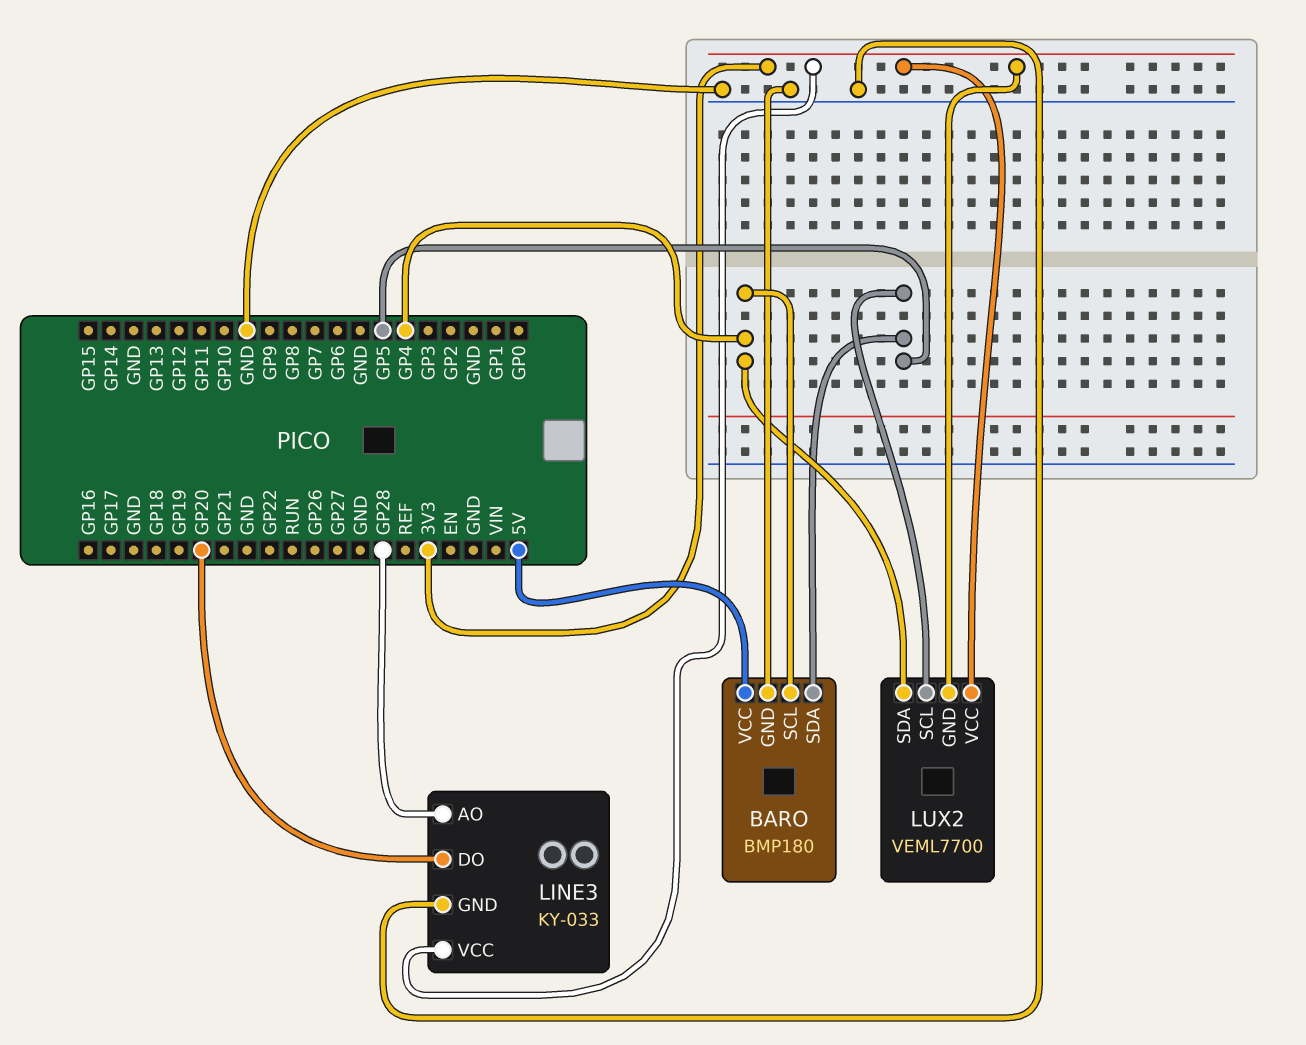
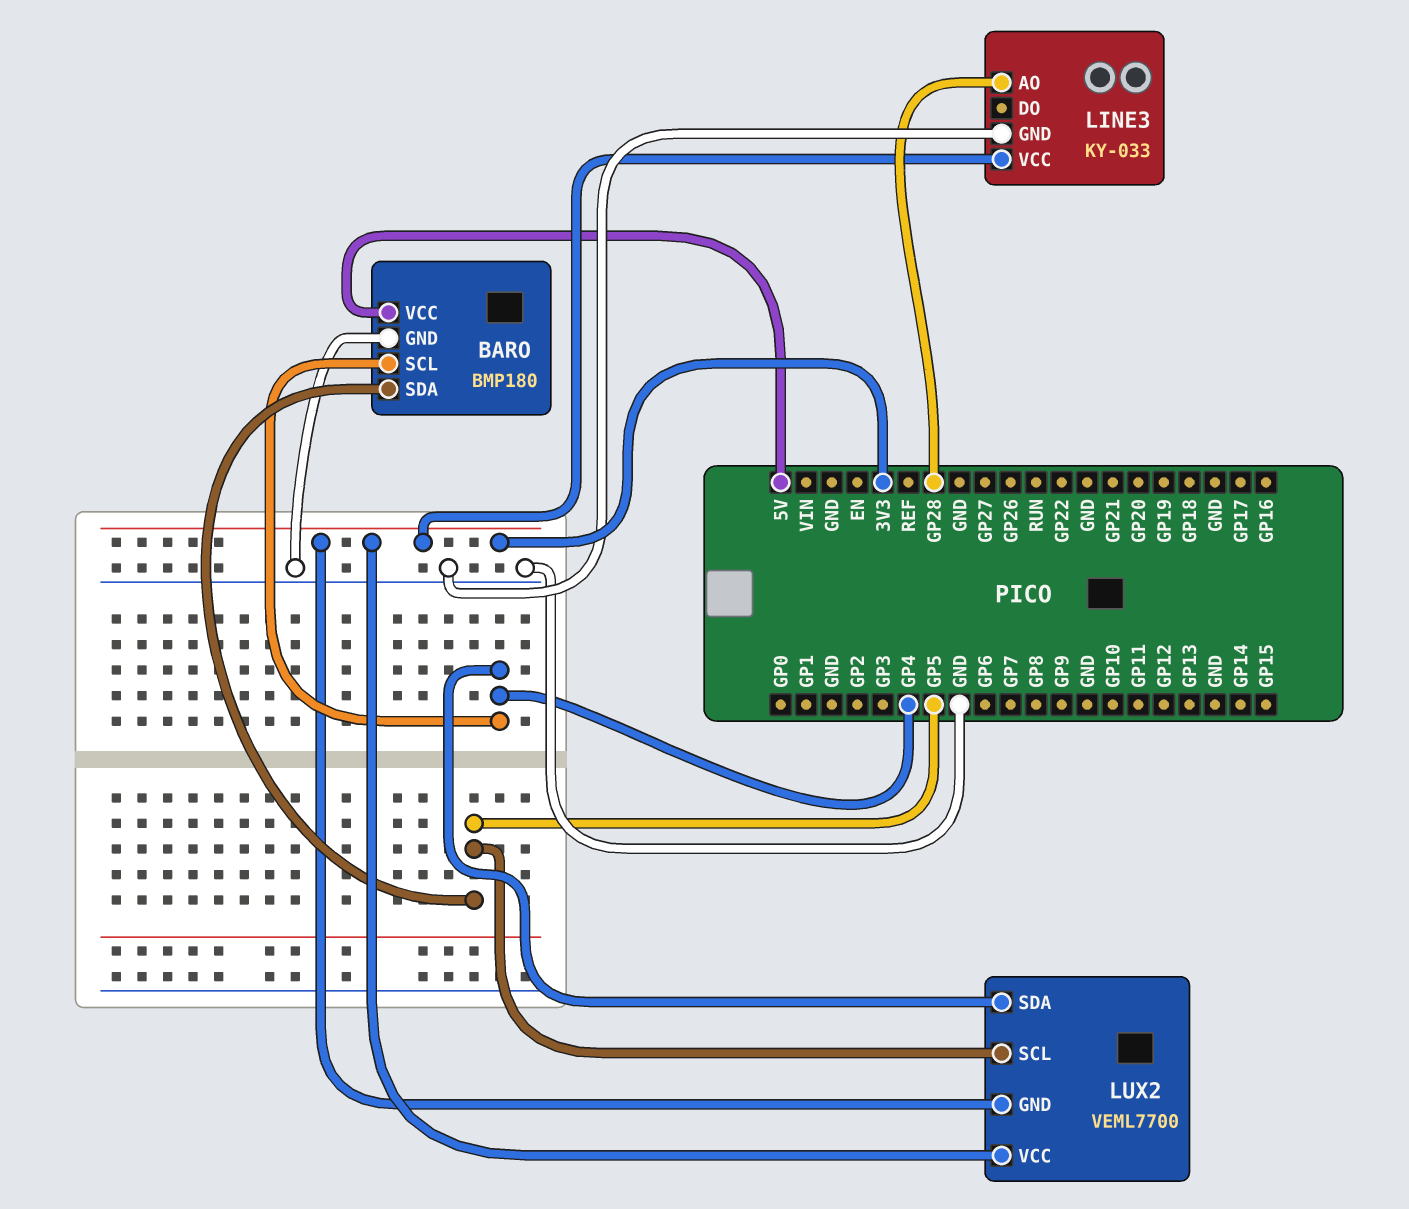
LINE3 pin DO: GP20 -> none

